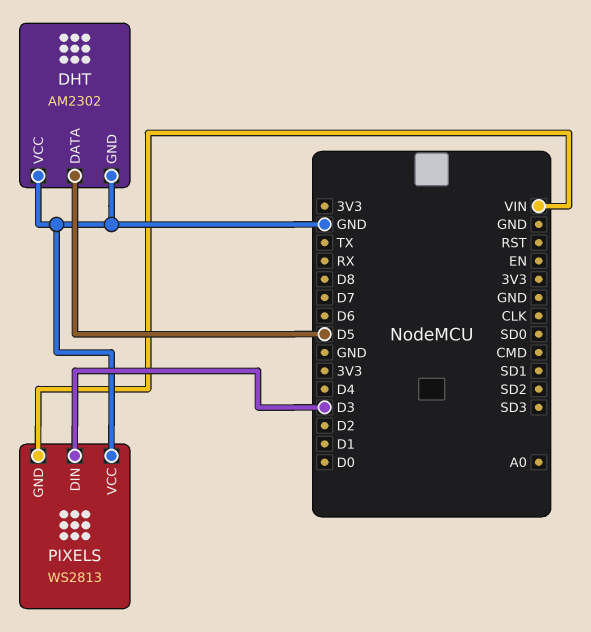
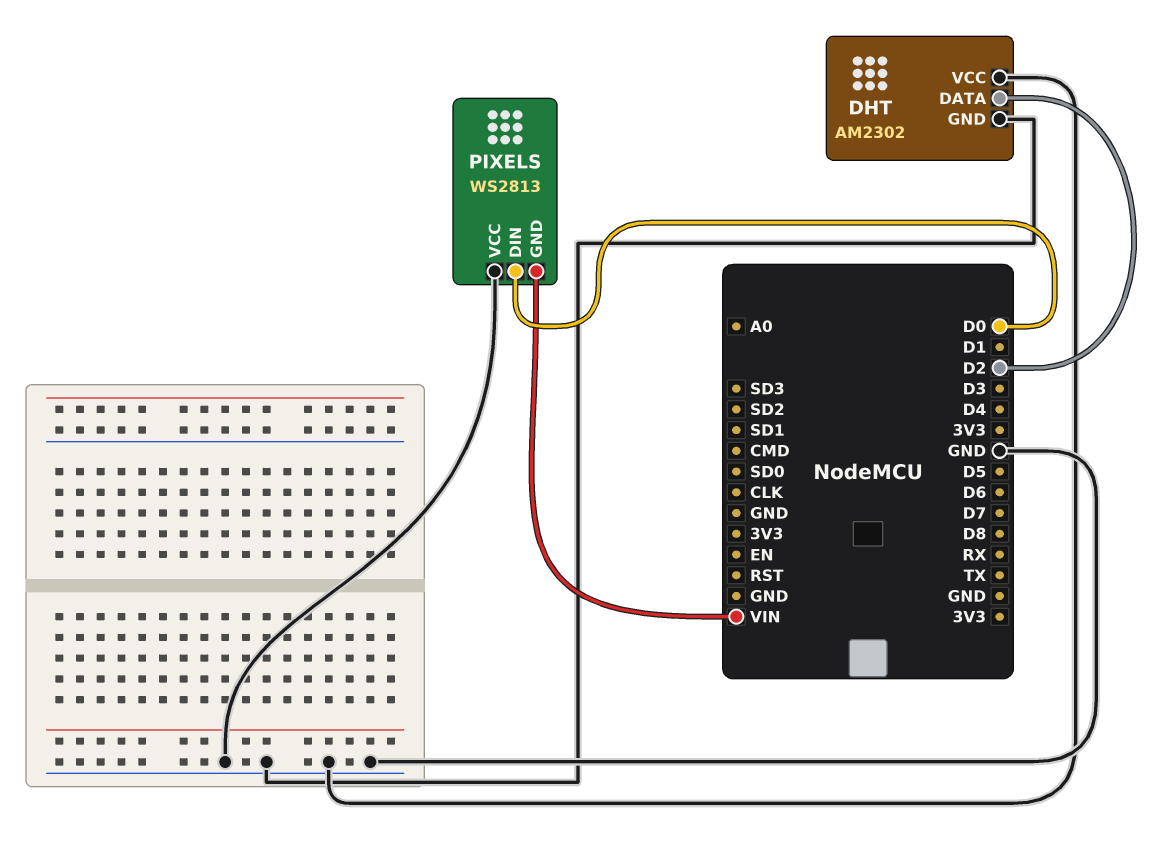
DHT pin DATA: D5 -> D2
PIXELS pin DIN: D3 -> D0

